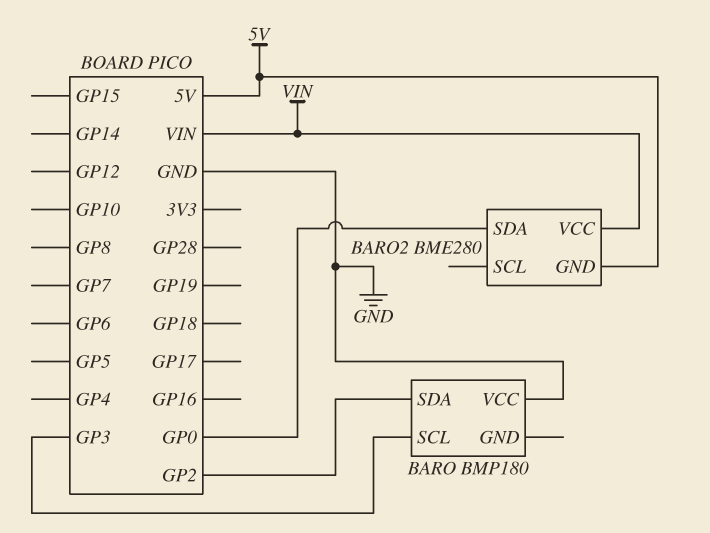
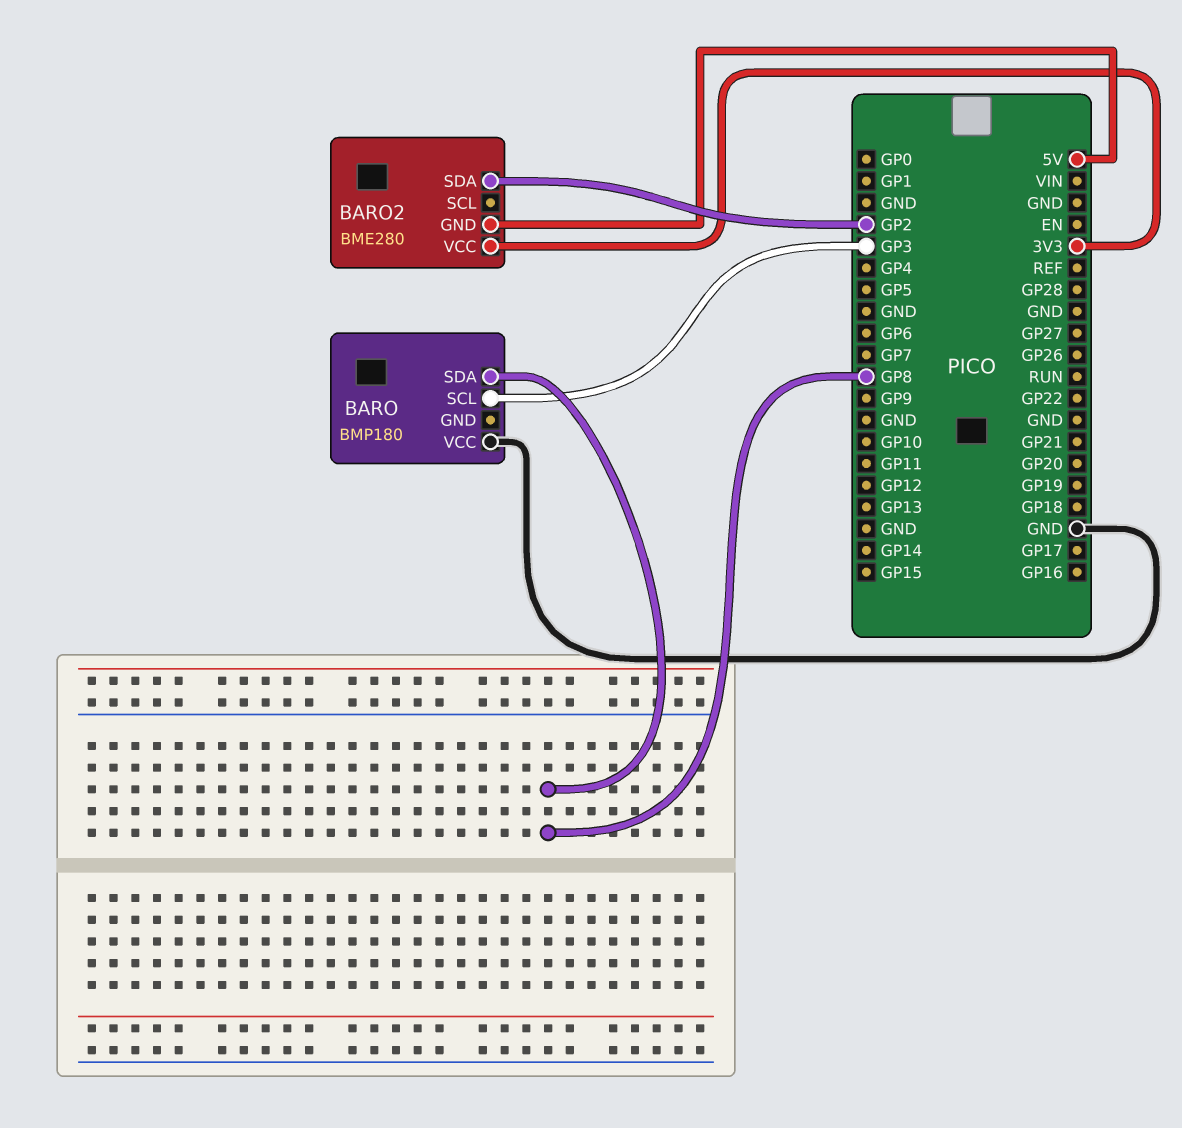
BARO pin SDA: GP2 -> GP8
BARO2 pin SDA: GP0 -> GP2
BARO2 pin VCC: VIN -> 3V3

